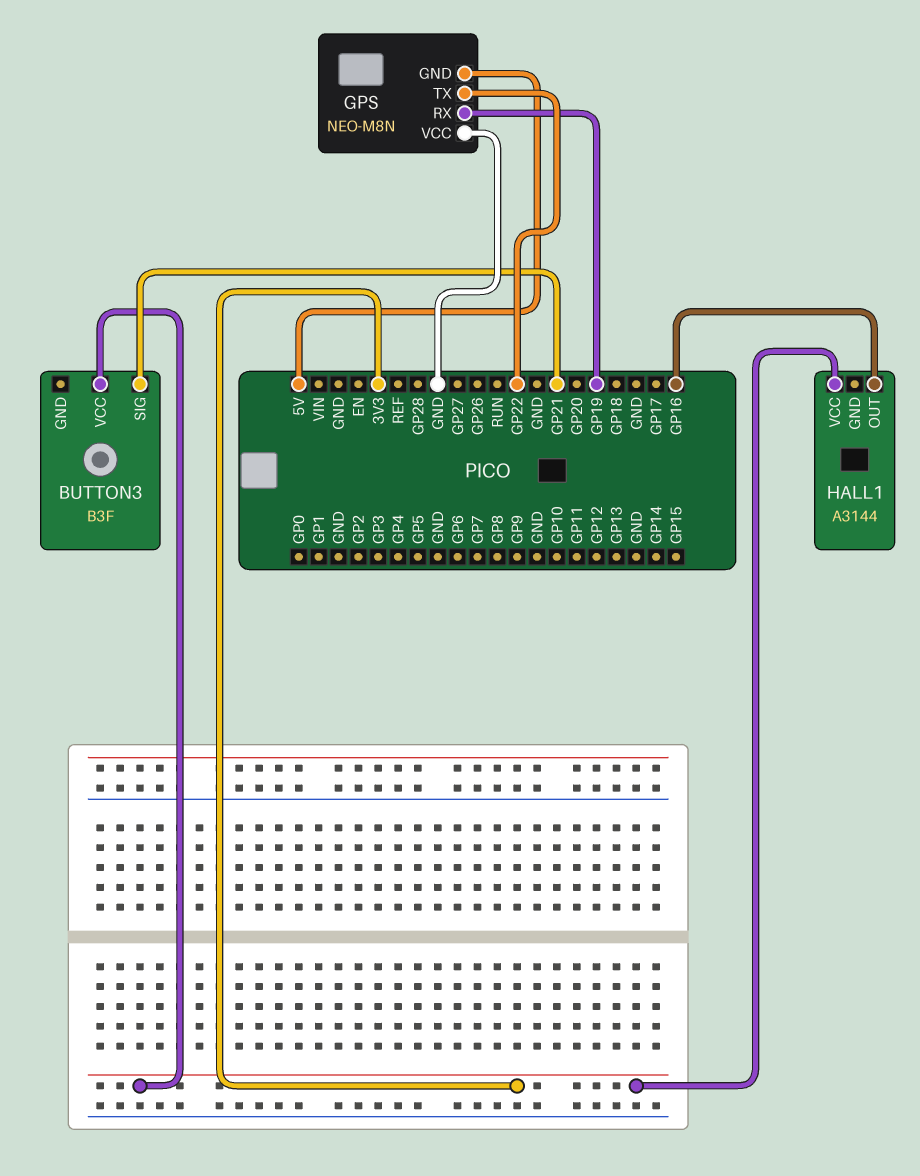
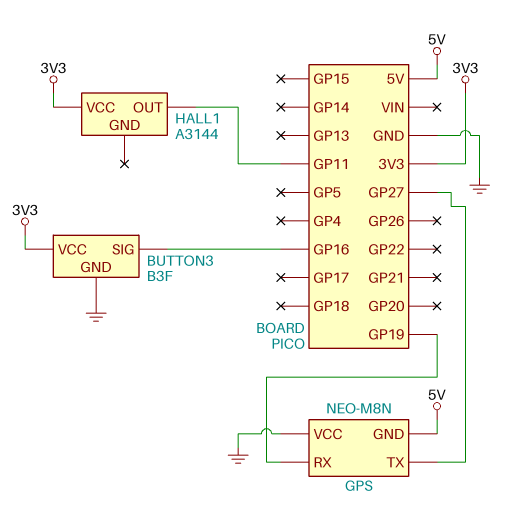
BUTTON3 pin GND: none -> GND
BUTTON3 pin SIG: GP21 -> GP16
GPS pin TX: GP22 -> GP27
HALL1 pin OUT: GP16 -> GP11

